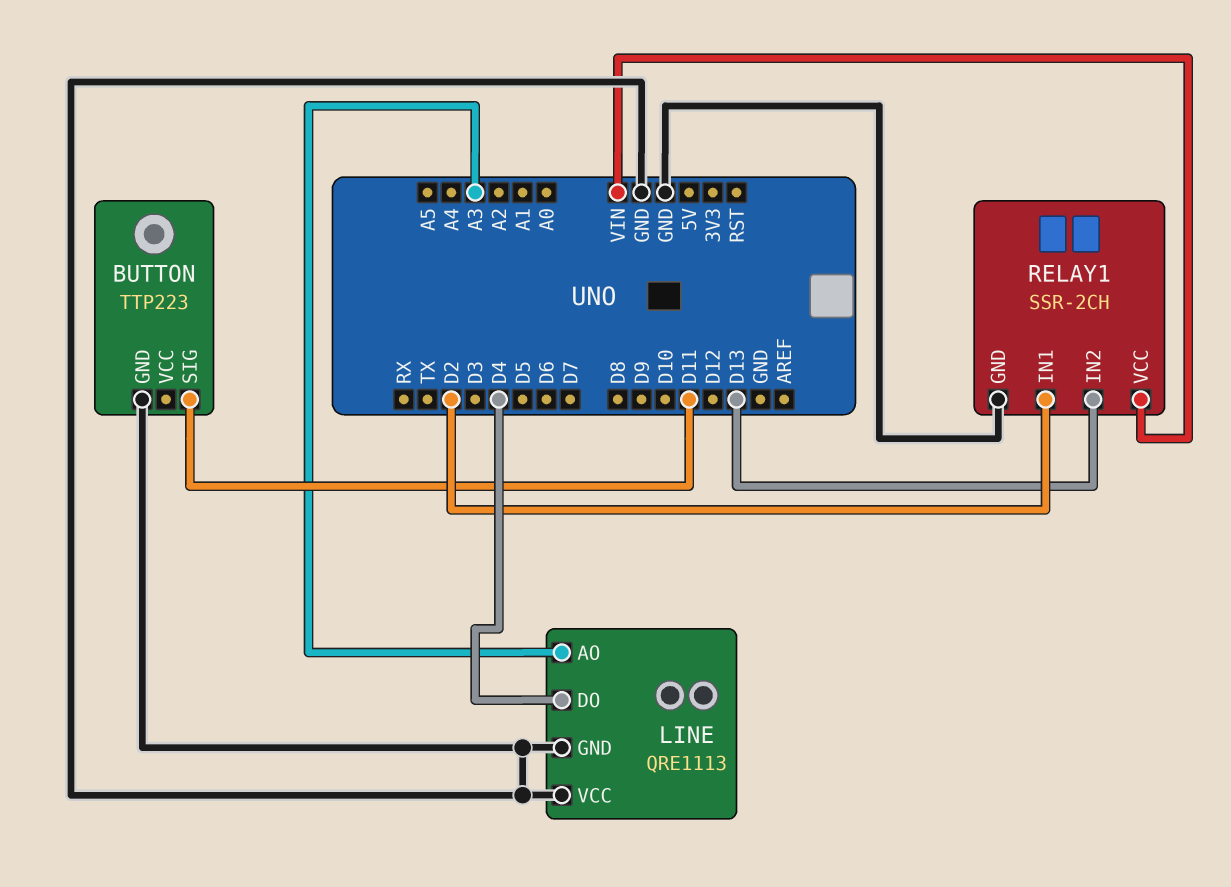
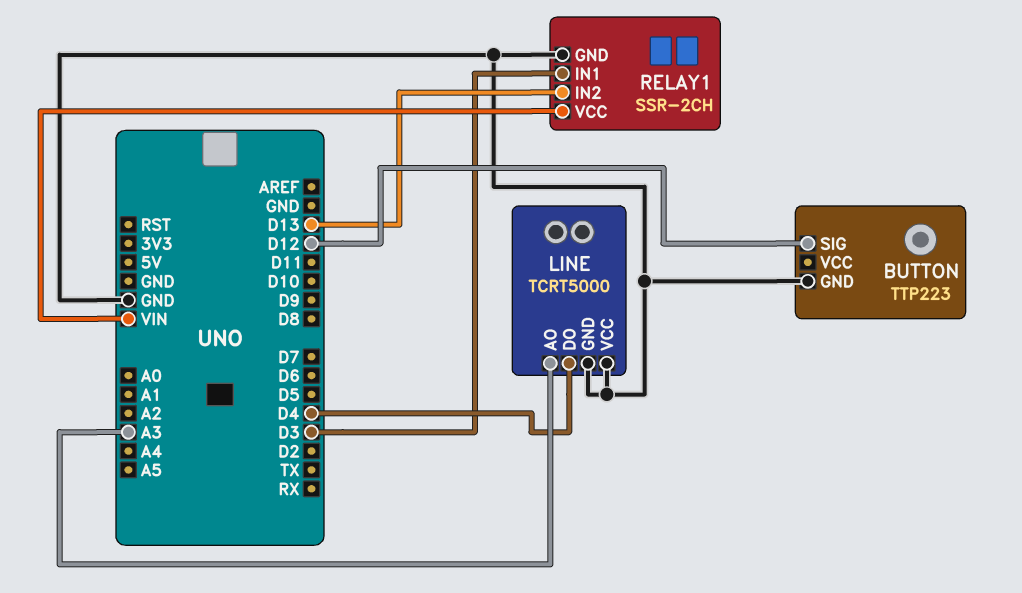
BUTTON pin SIG: D11 -> D12
LINE: QRE1113 -> TCRT5000
RELAY1 pin IN1: D2 -> D3

